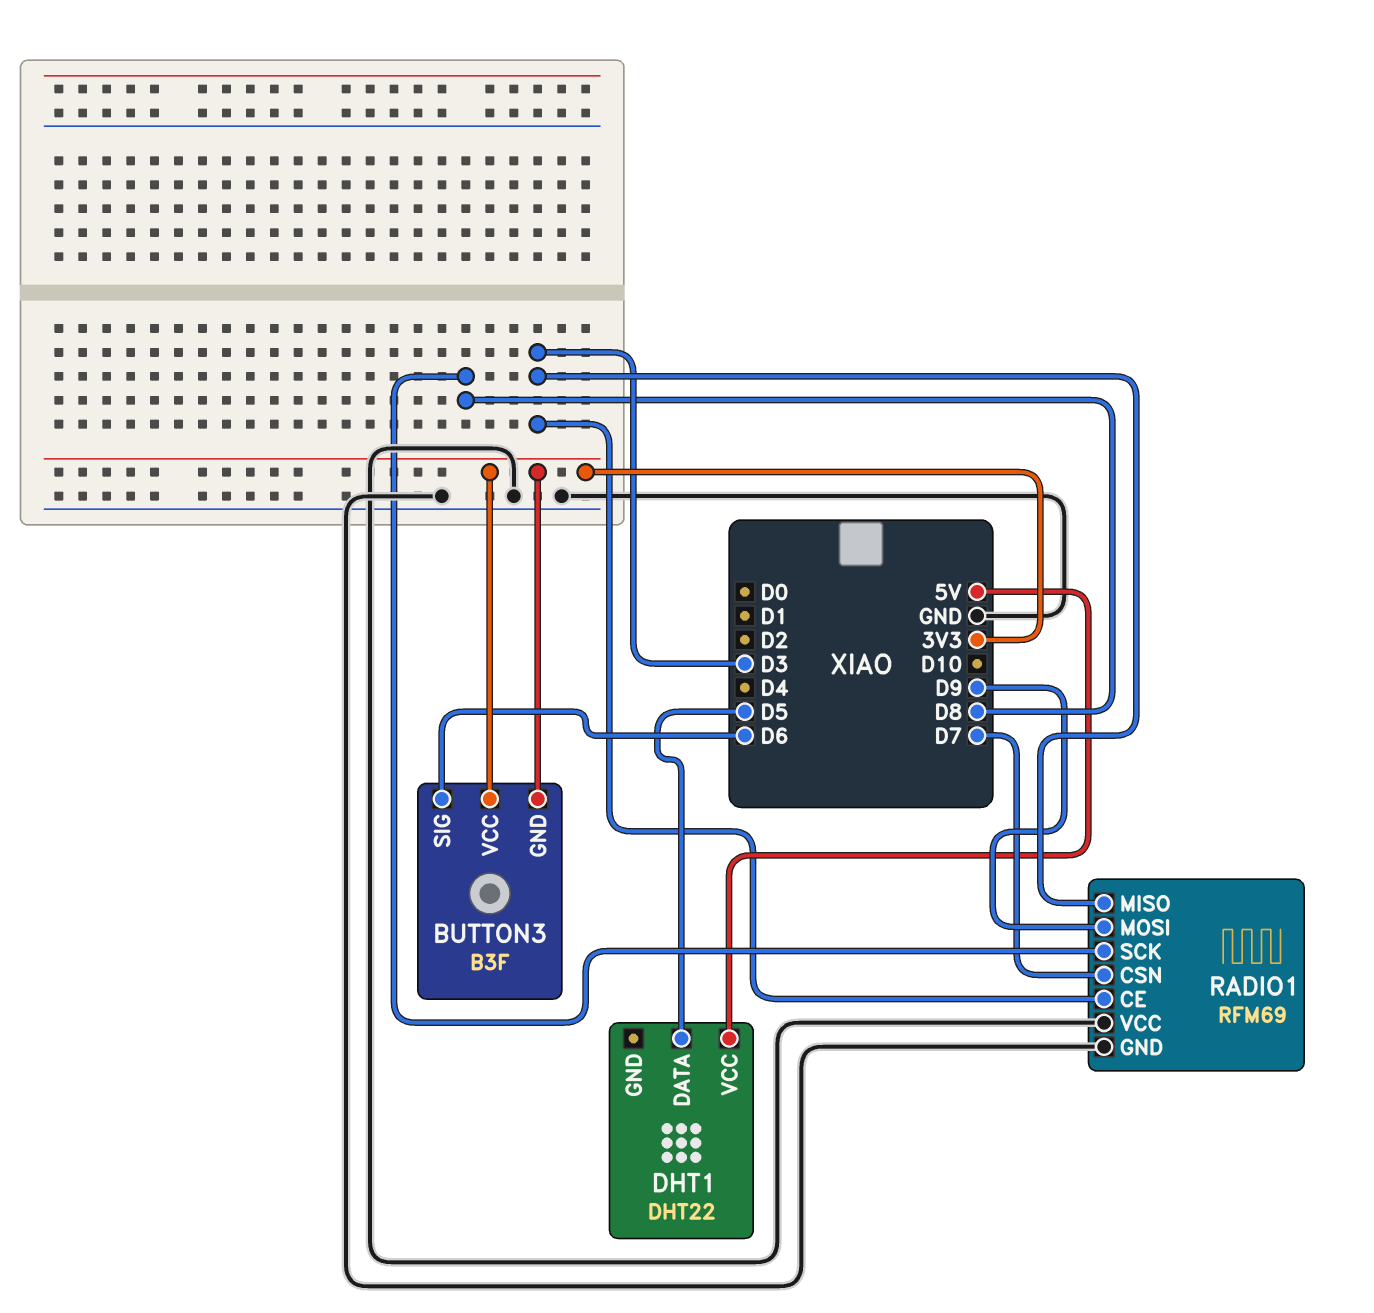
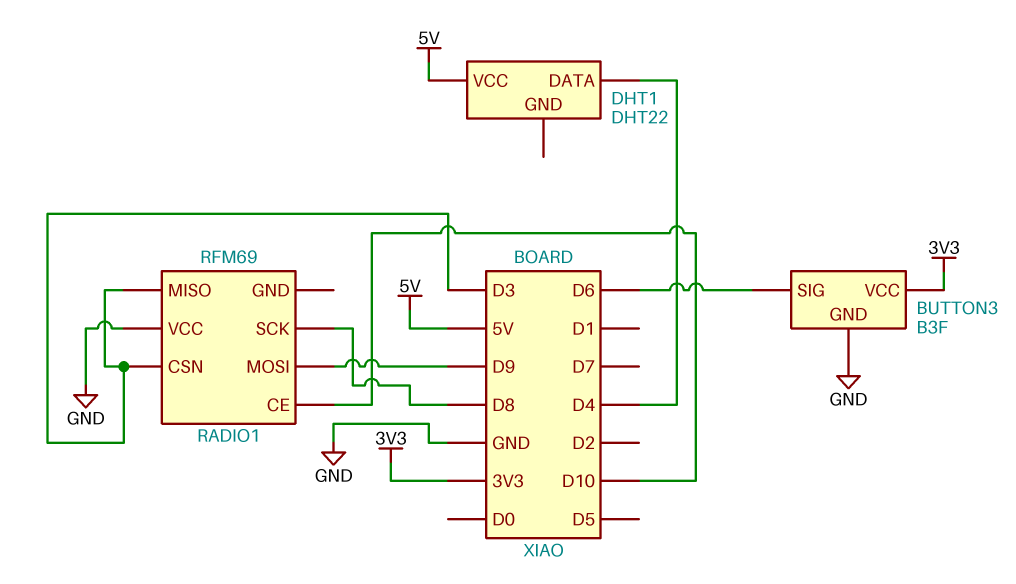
BUTTON3 pin GND: 3V3 -> GND
DHT1 pin DATA: D5 -> D4
RADIO1 pin CE: D3 -> D10
RADIO1 pin CSN: D7 -> D3
RADIO1 pin GND: GND -> none

